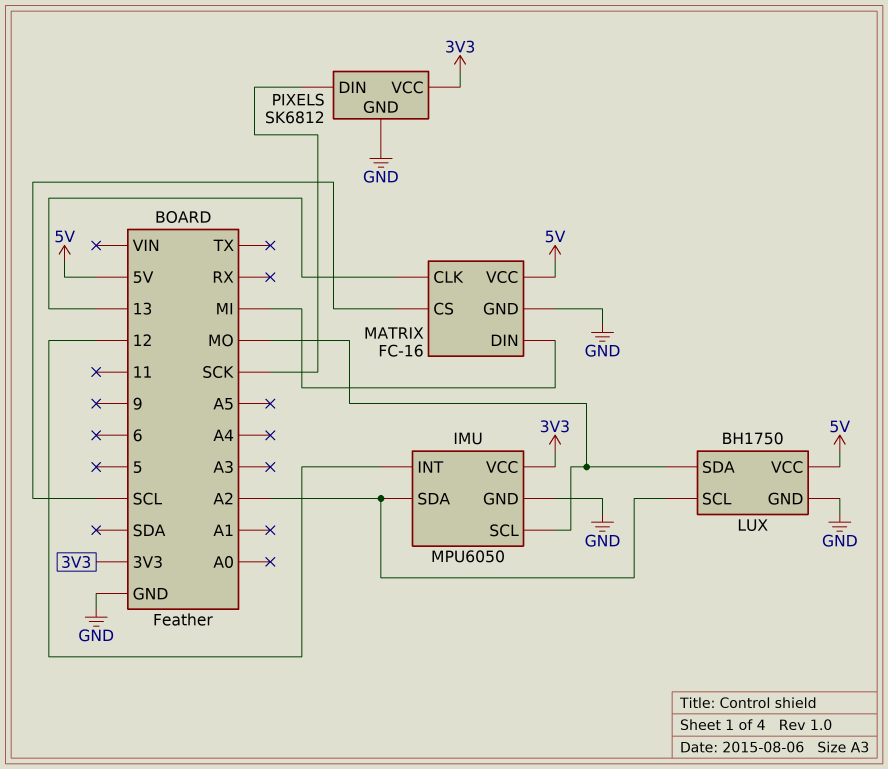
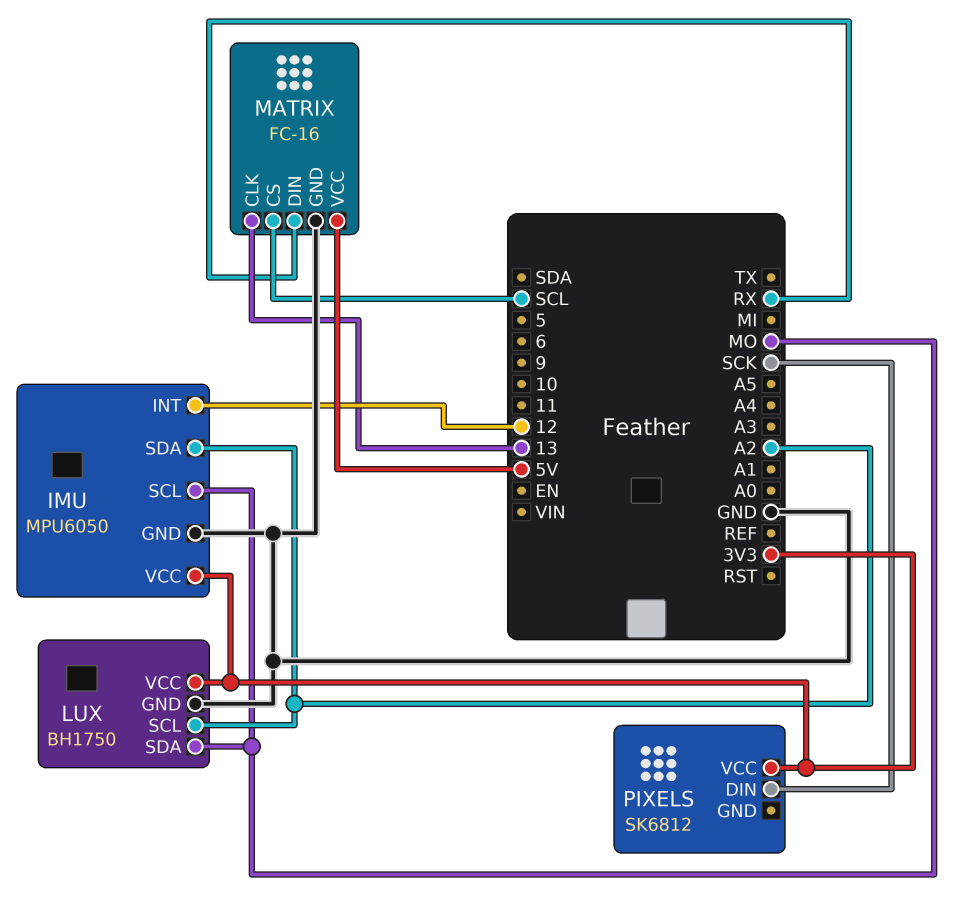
LUX pin VCC: 5V -> 3V3
MATRIX pin DIN: MI -> RX
PIXELS pin GND: GND -> none

